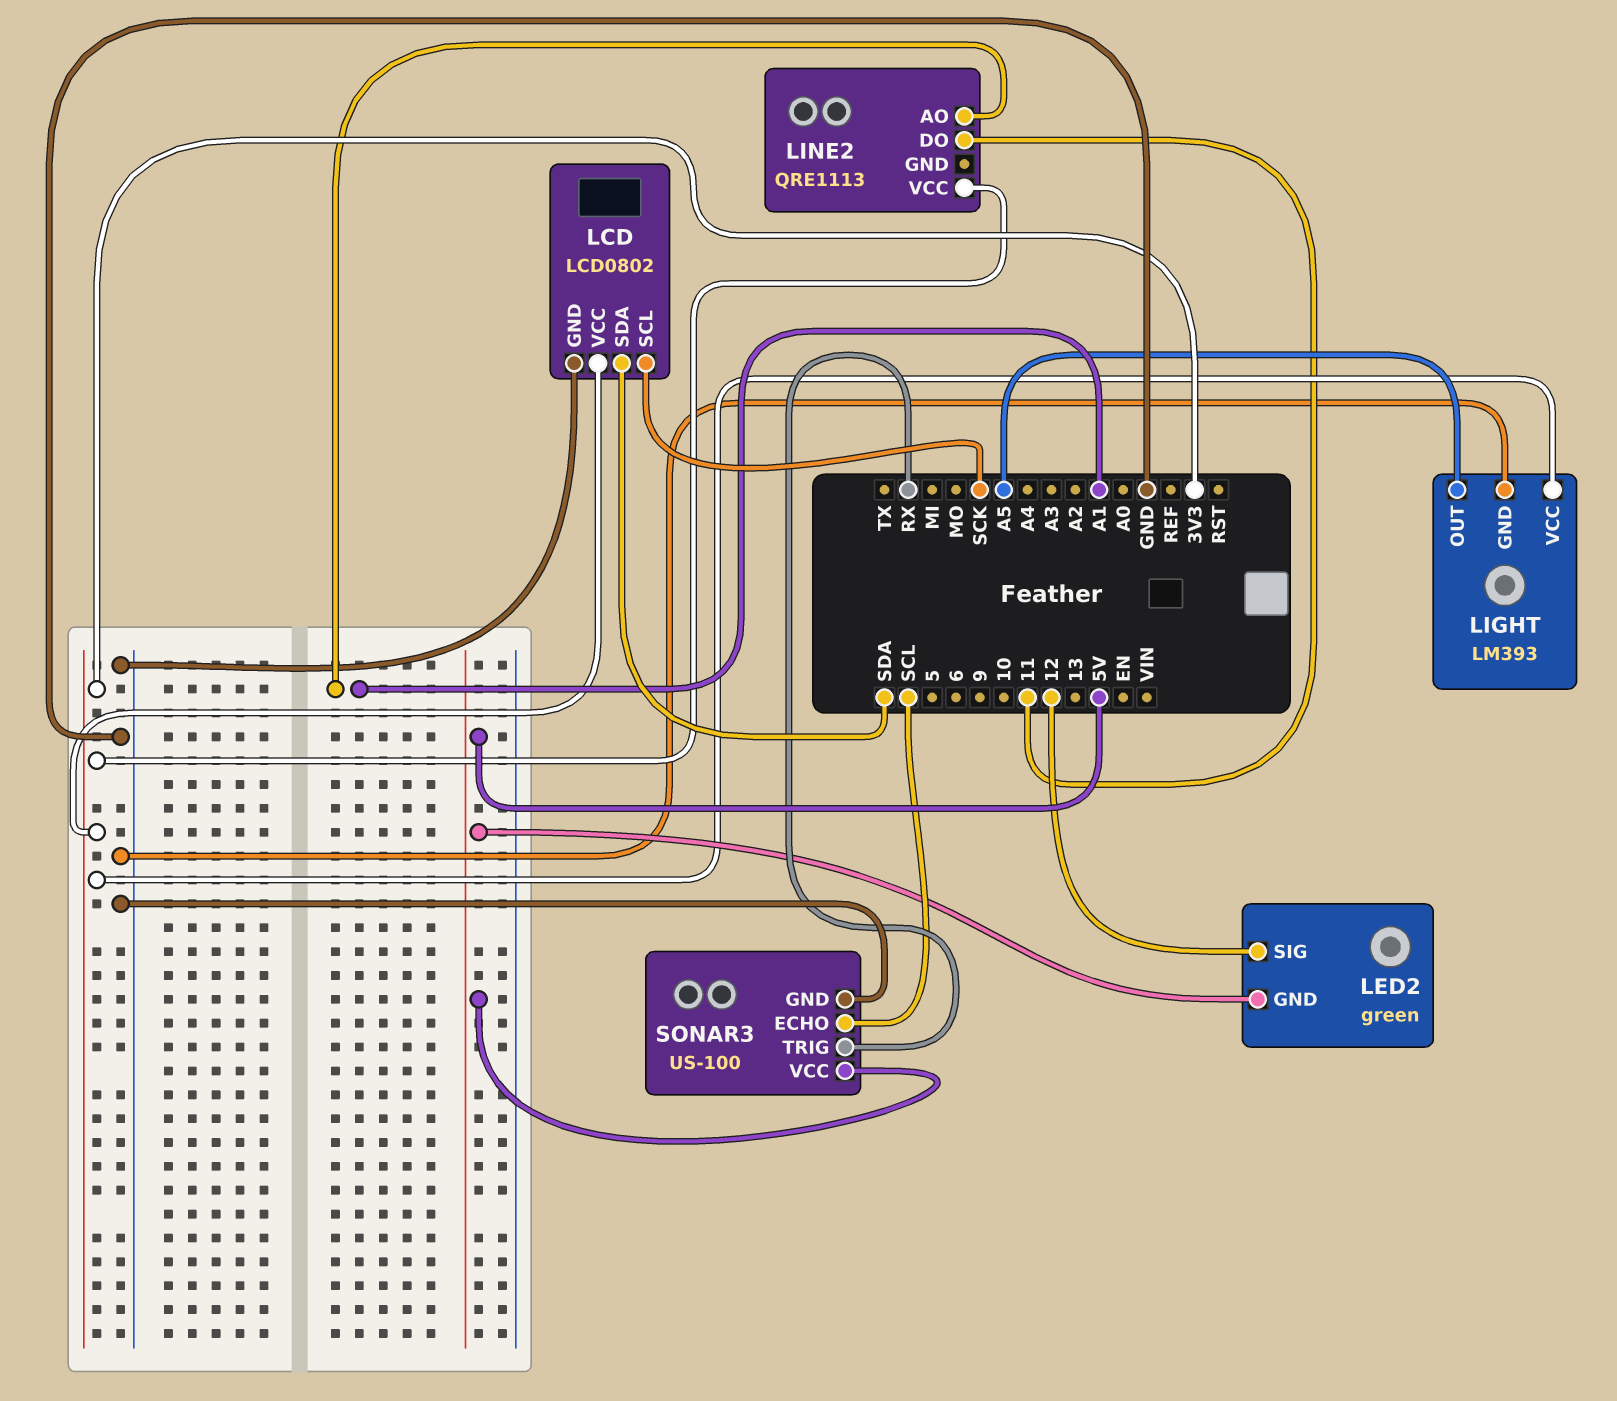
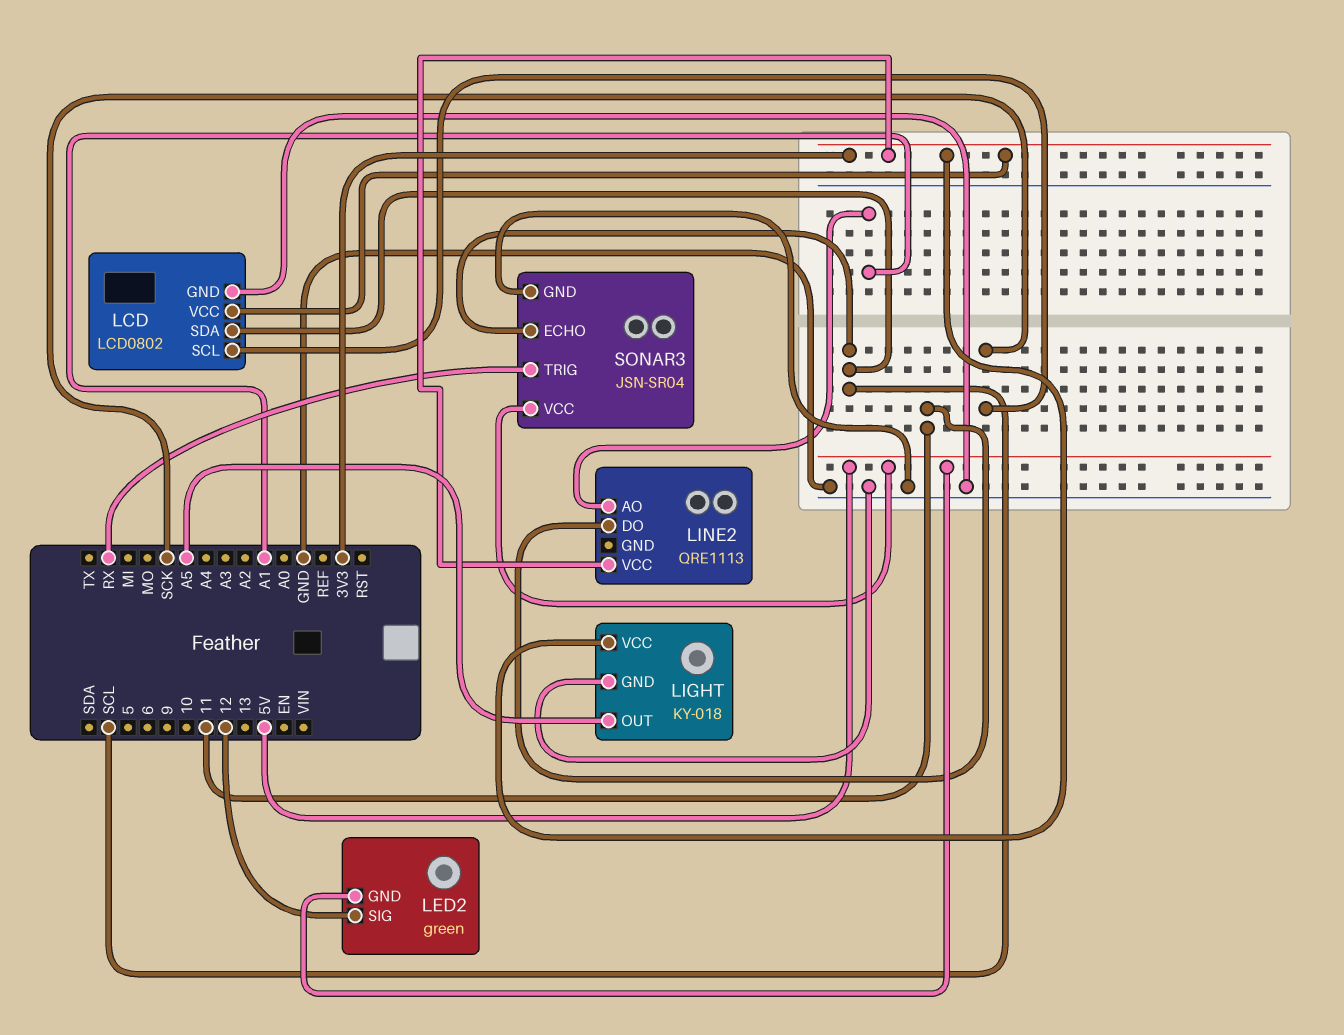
LCD pin SDA: SDA -> SCL
LIGHT: LM393 -> KY-018
SONAR3: US-100 -> JSN-SR04

